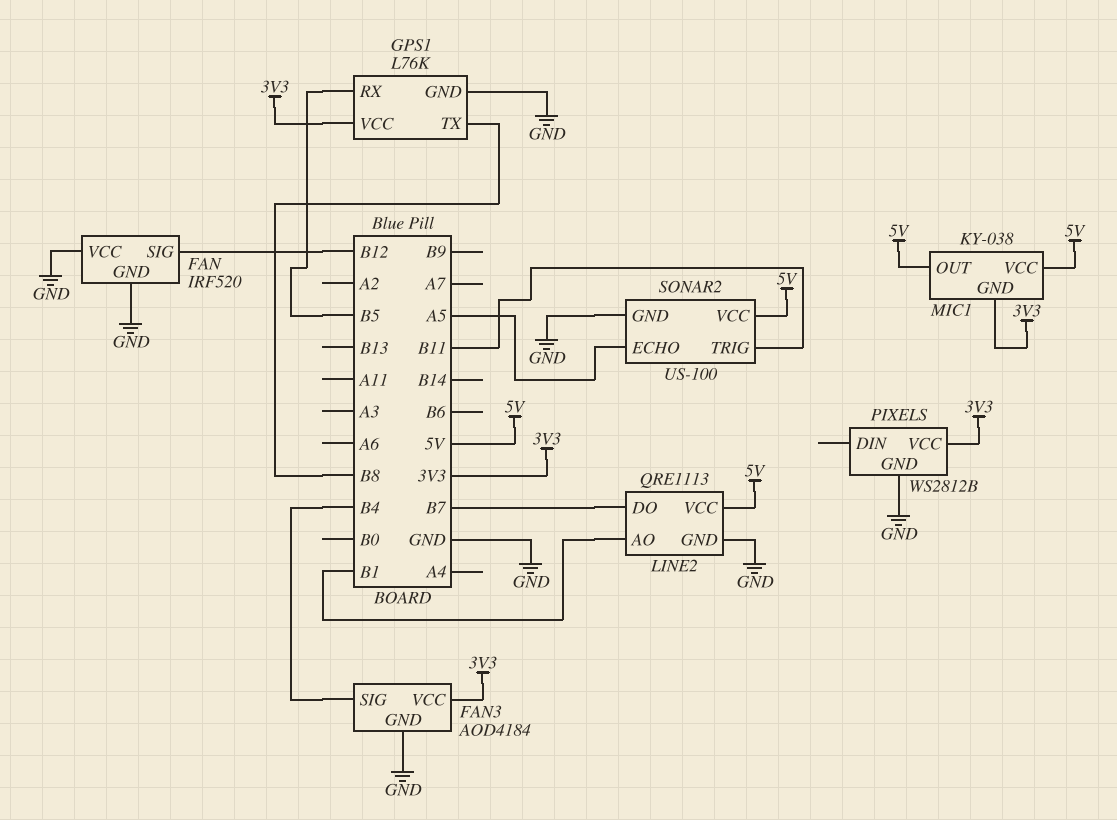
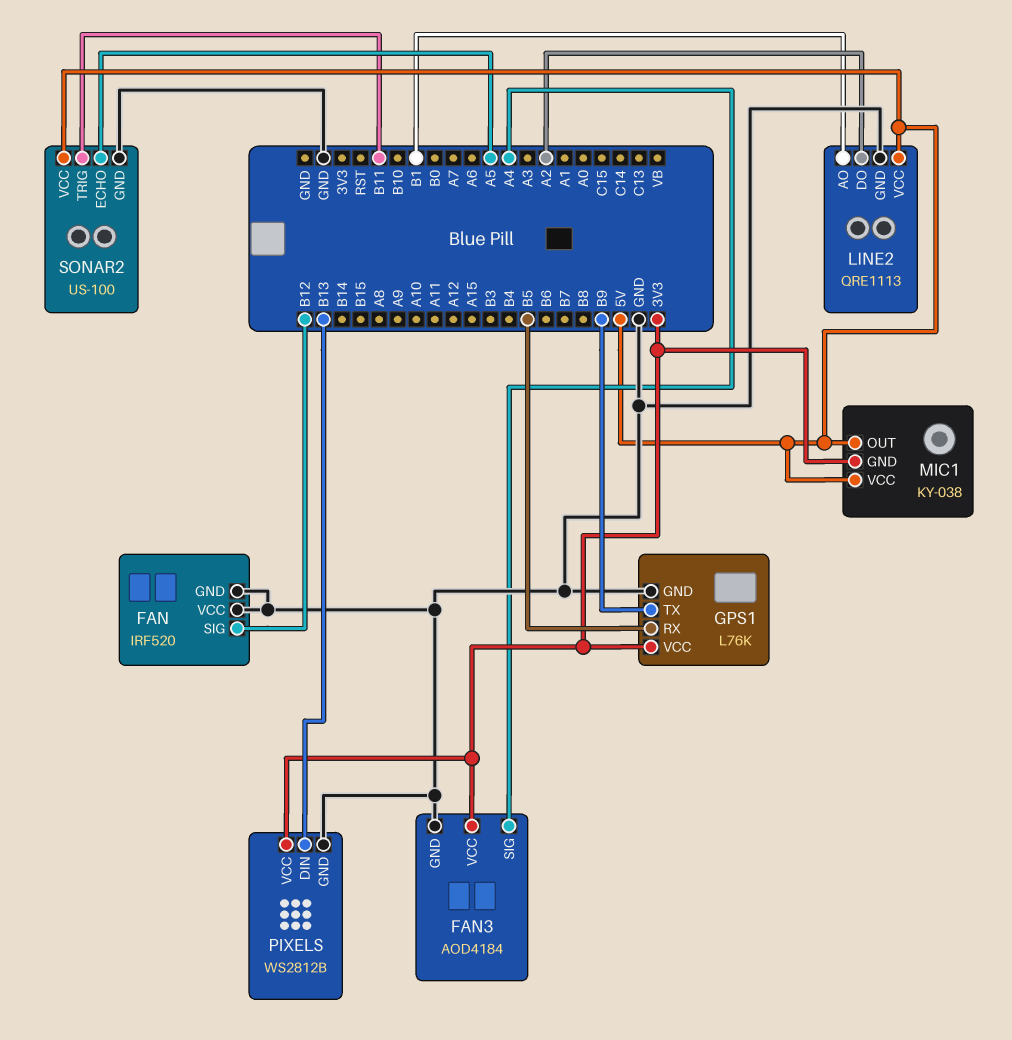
FAN3 pin SIG: B4 -> A4
GPS1 pin TX: B8 -> B9
LINE2 pin DO: B7 -> A2
PIXELS pin DIN: none -> B13

